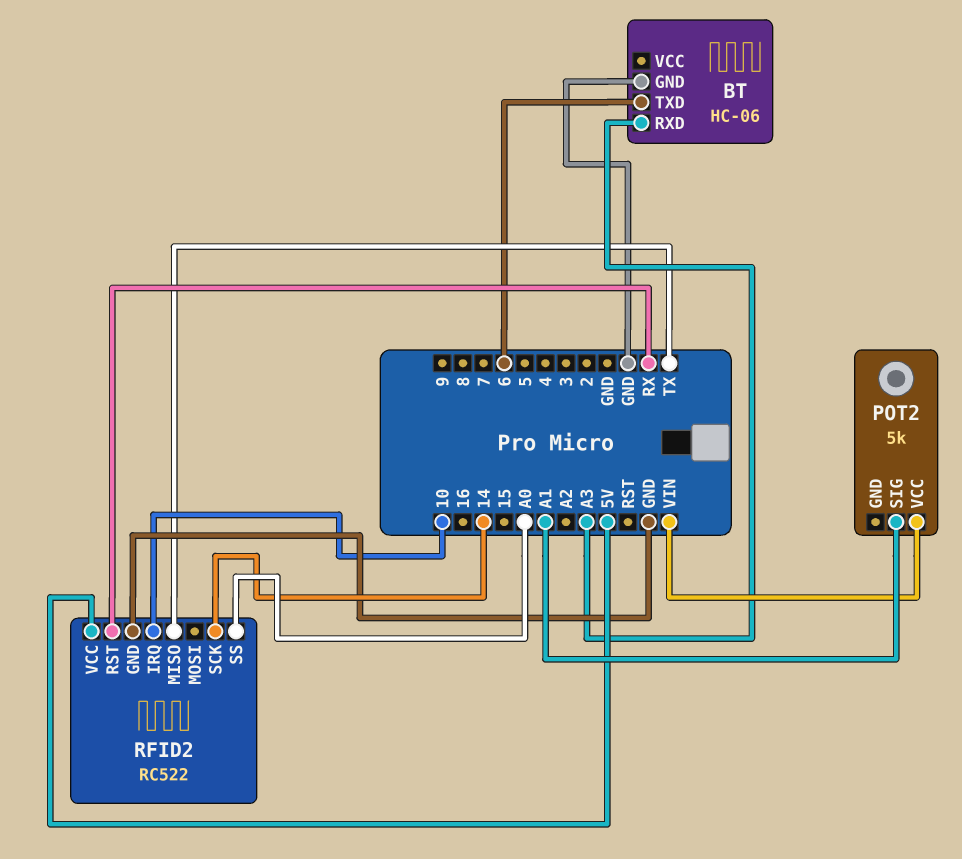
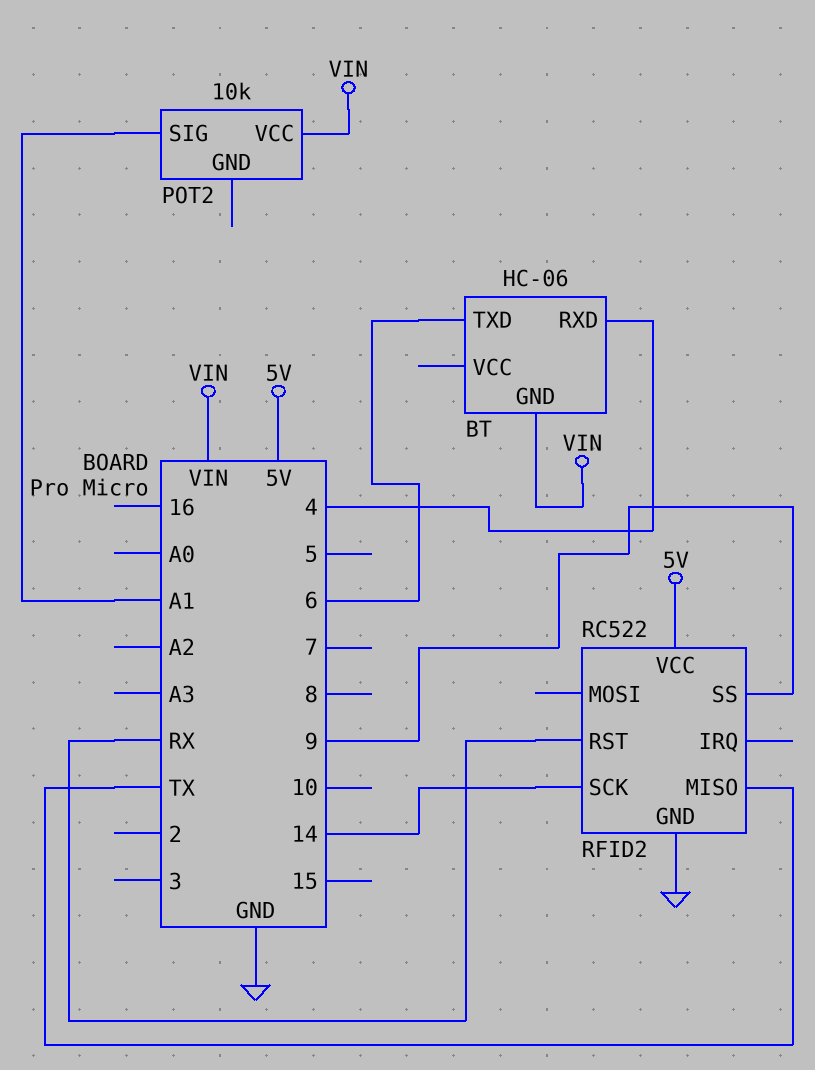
BT pin GND: GND -> VIN
BT pin RXD: A3 -> 4
POT2: 5k -> 10k
RFID2 pin IRQ: 10 -> none
RFID2 pin SS: A0 -> 9

